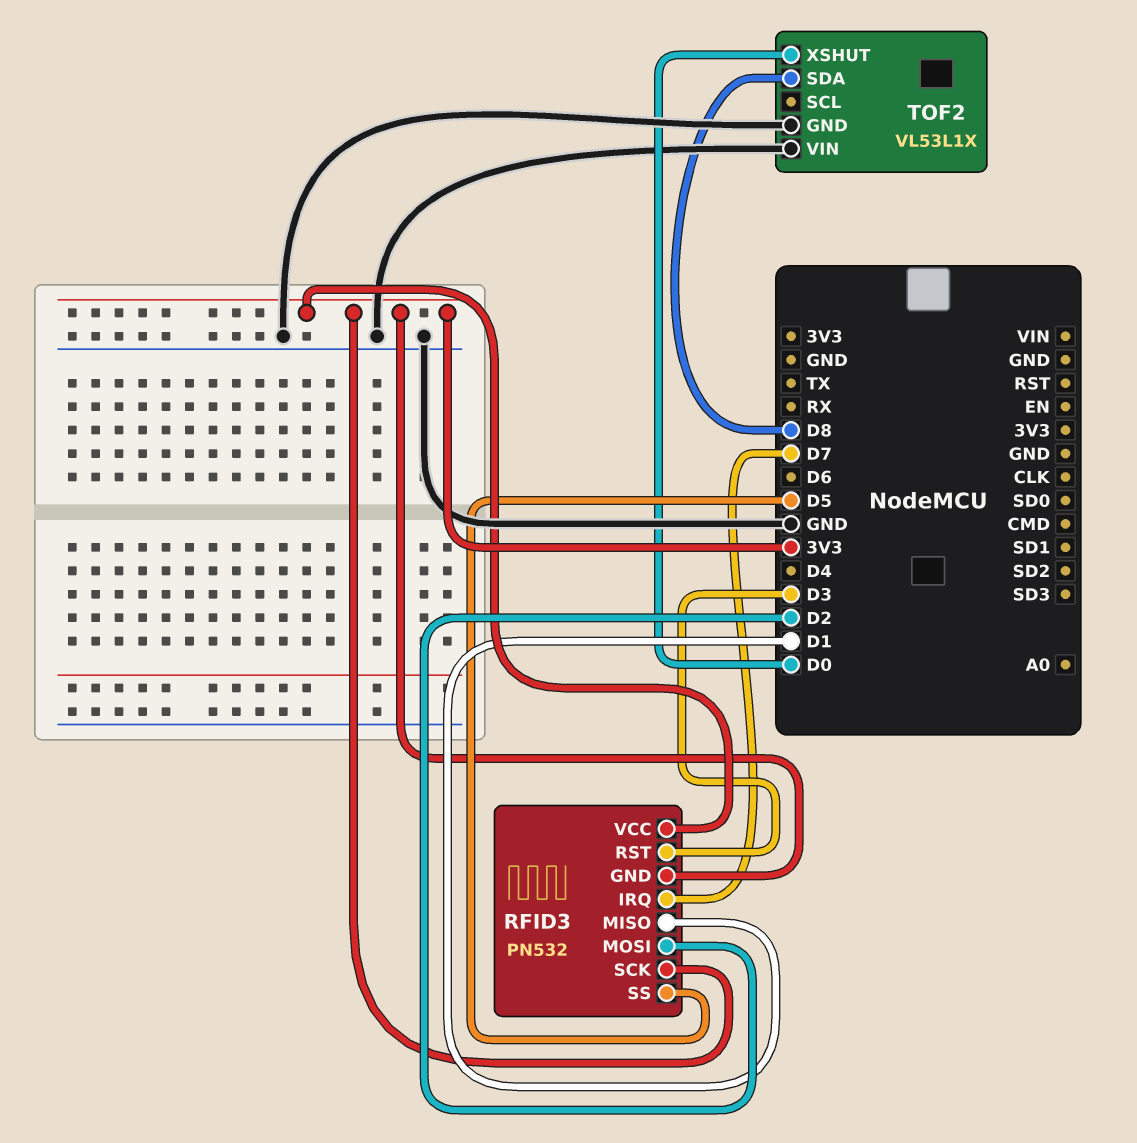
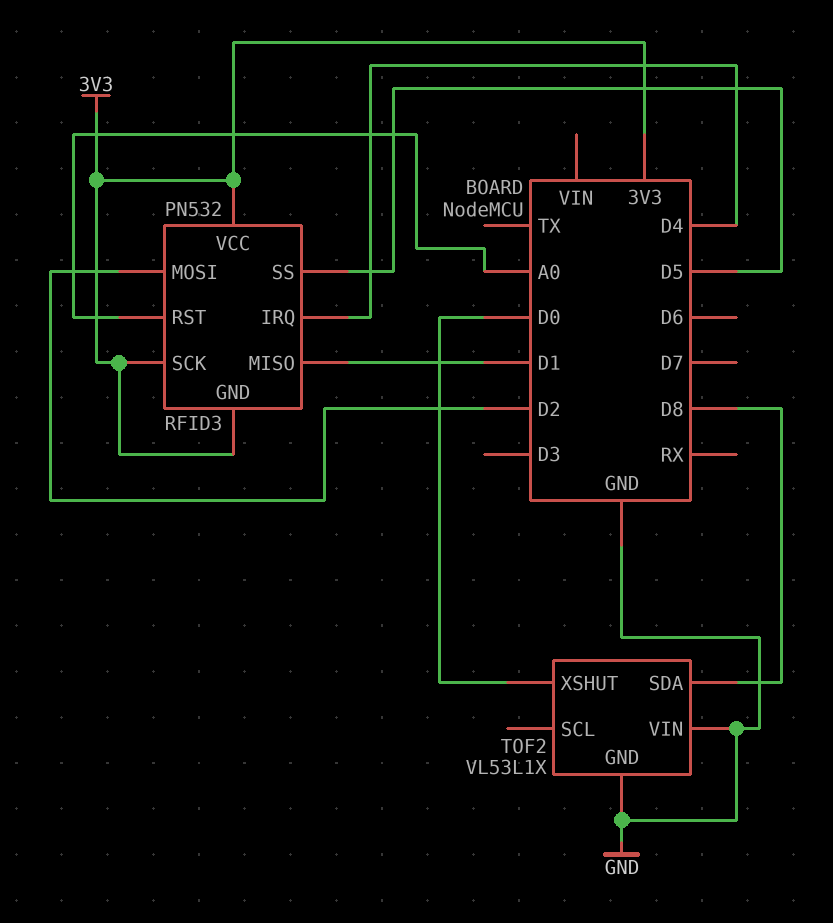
RFID3 pin IRQ: D7 -> D4
RFID3 pin RST: D3 -> A0

